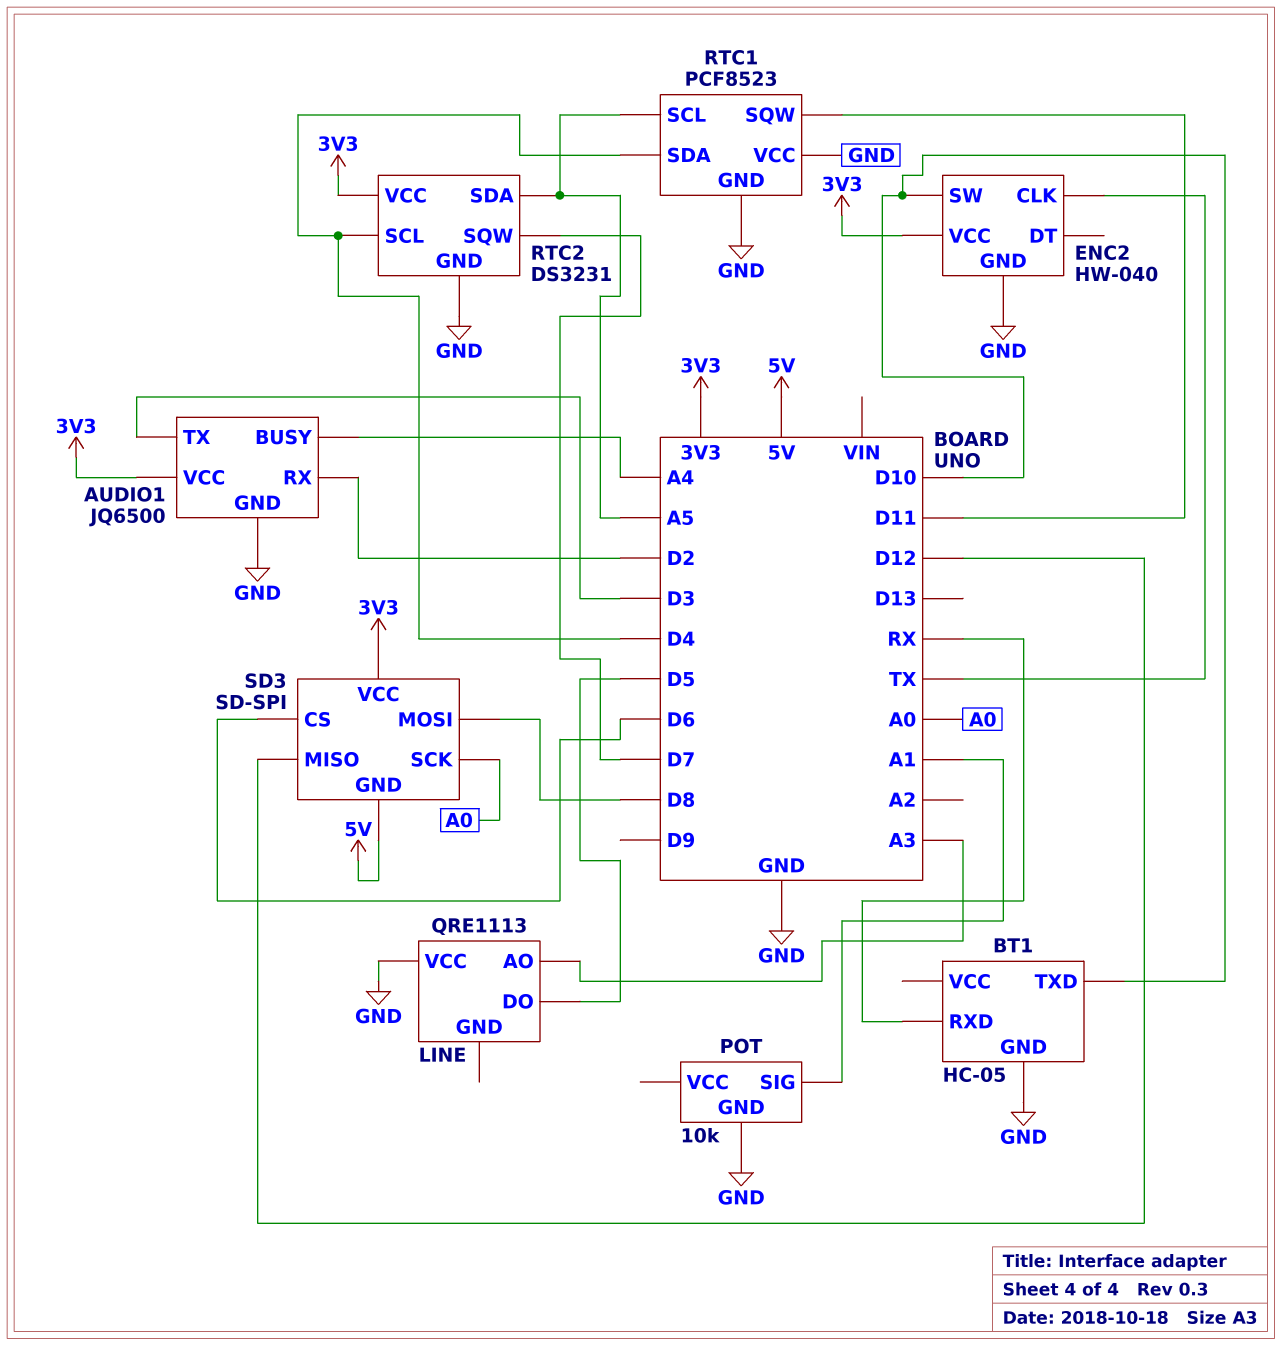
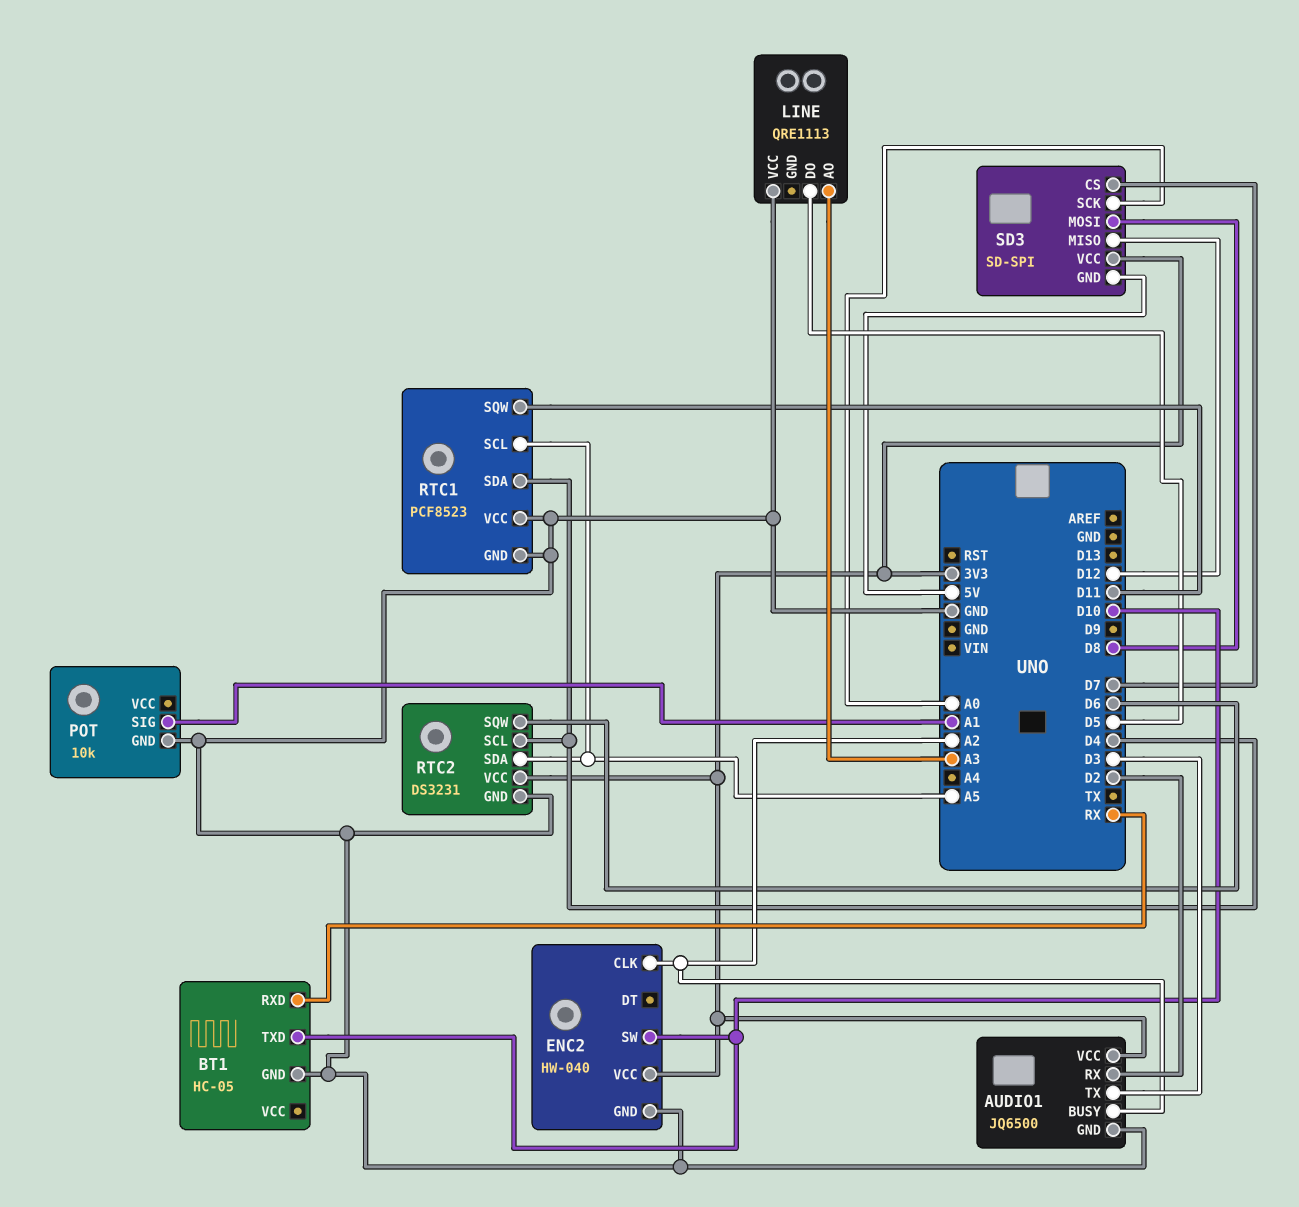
AUDIO1 pin BUSY: A4 -> A2
ENC2 pin CLK: TX -> A2
RTC2 pin SQW: D7 -> D6
SD3 pin CS: D6 -> D7

